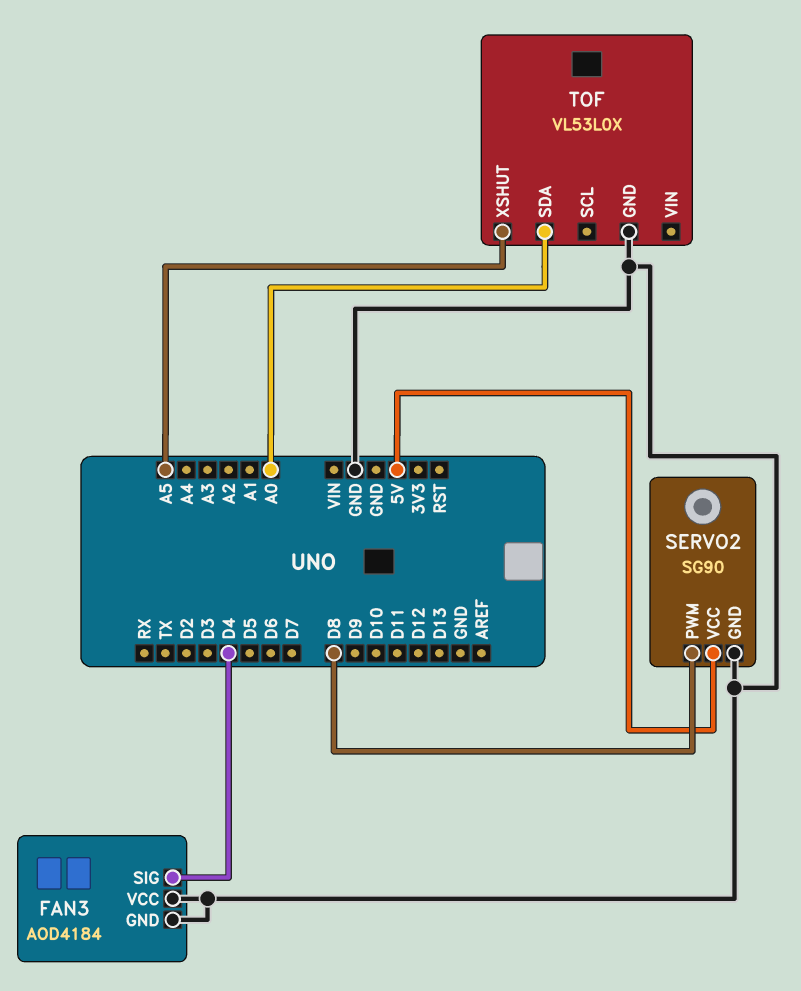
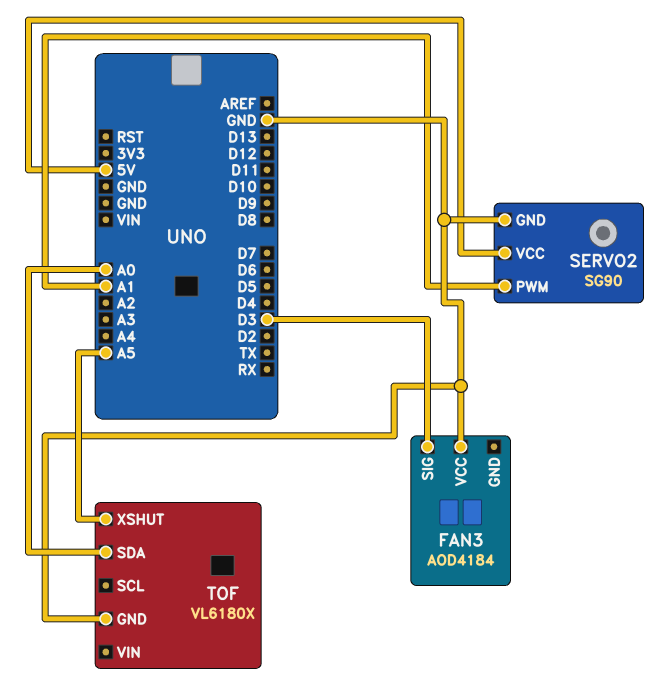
FAN3 pin GND: GND -> none
FAN3 pin SIG: D4 -> D3
SERVO2 pin PWM: D8 -> A1
TOF: VL53L0X -> VL6180X

